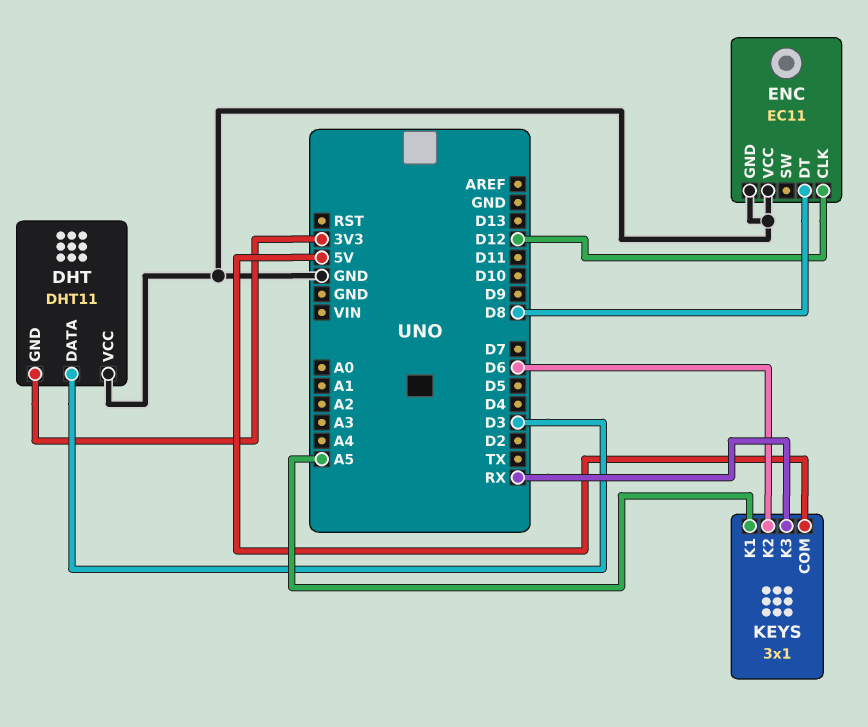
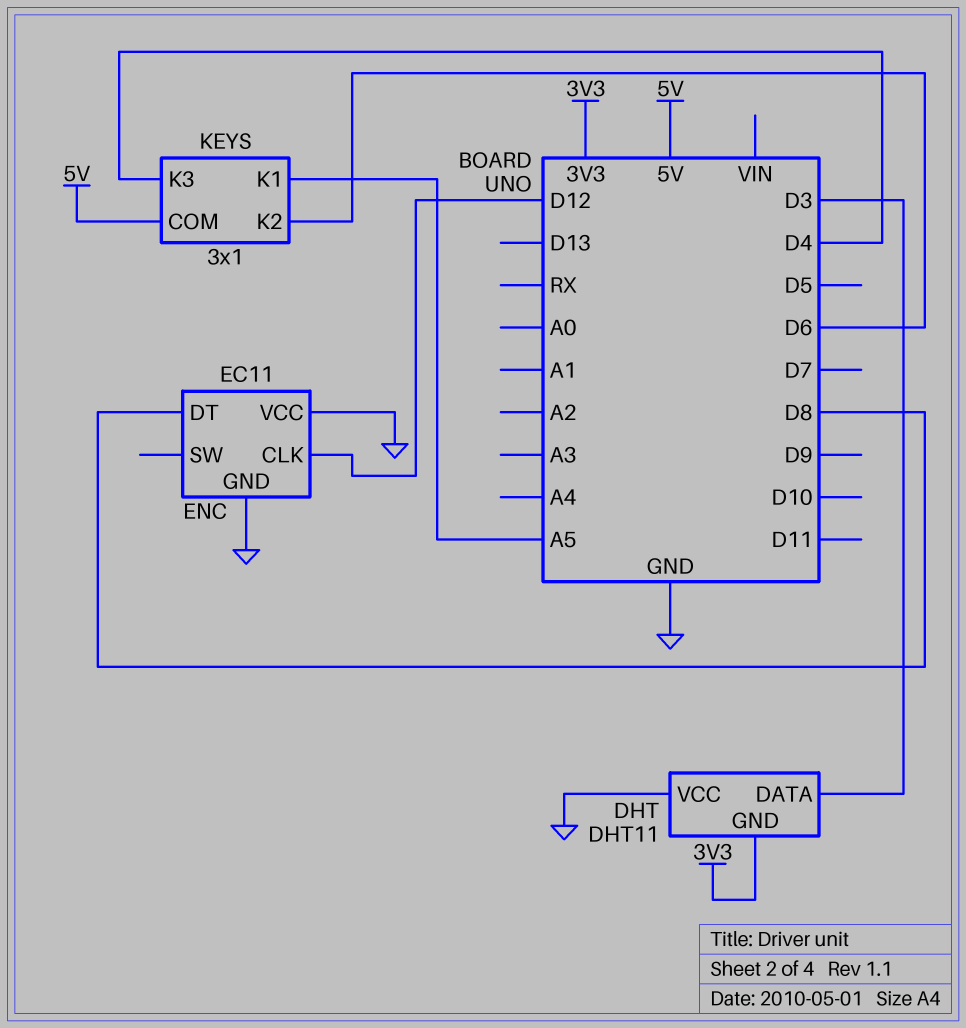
KEYS pin K3: RX -> D4

